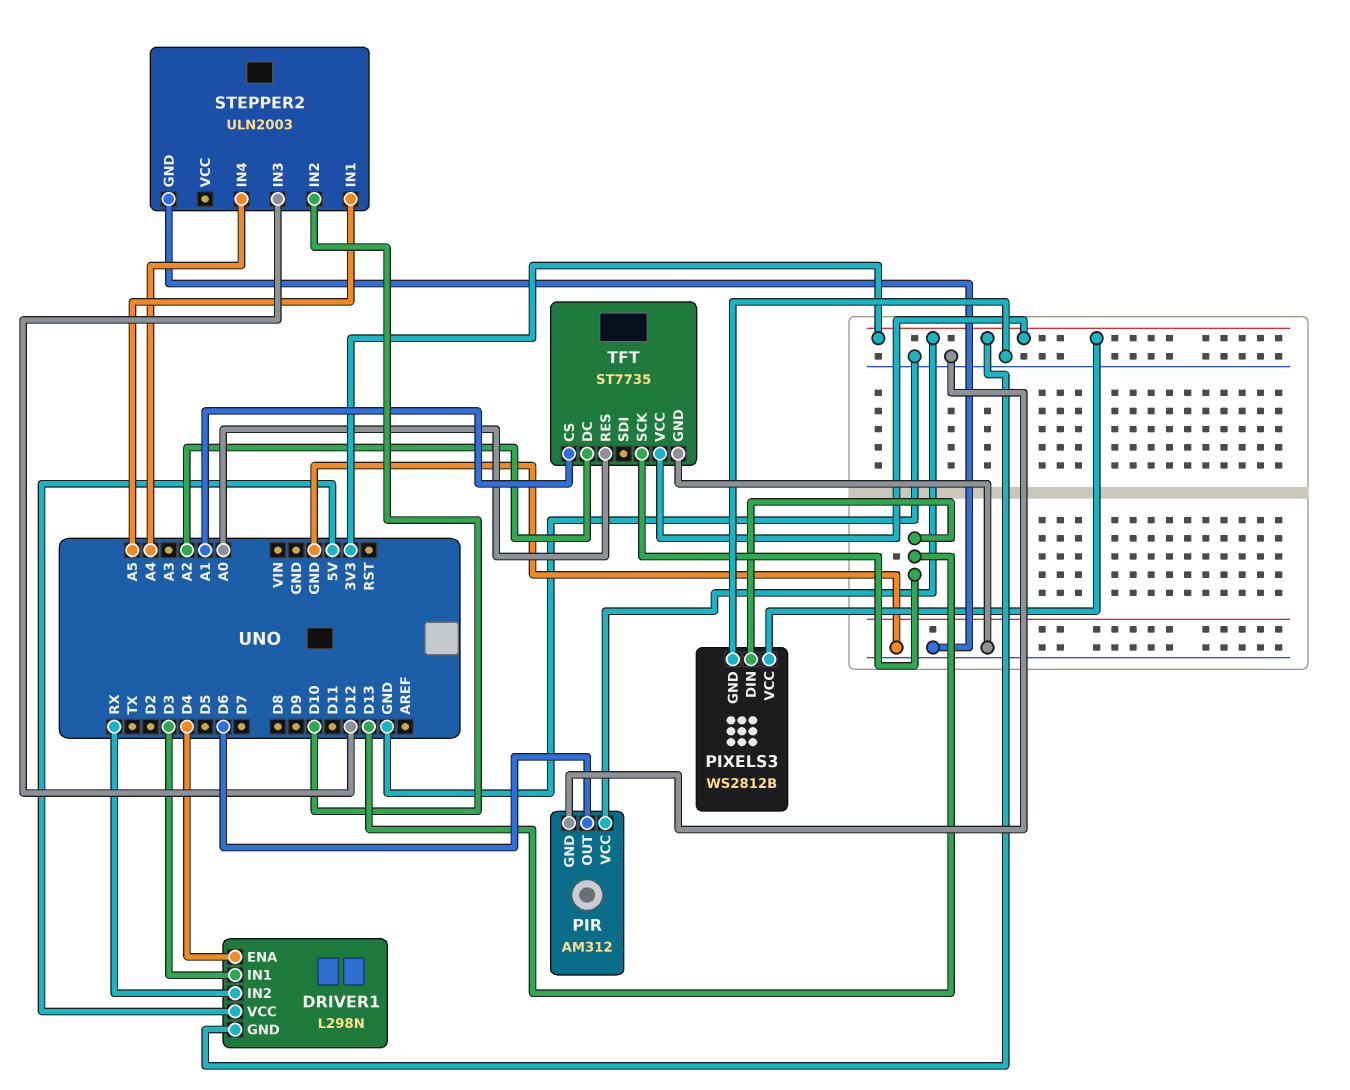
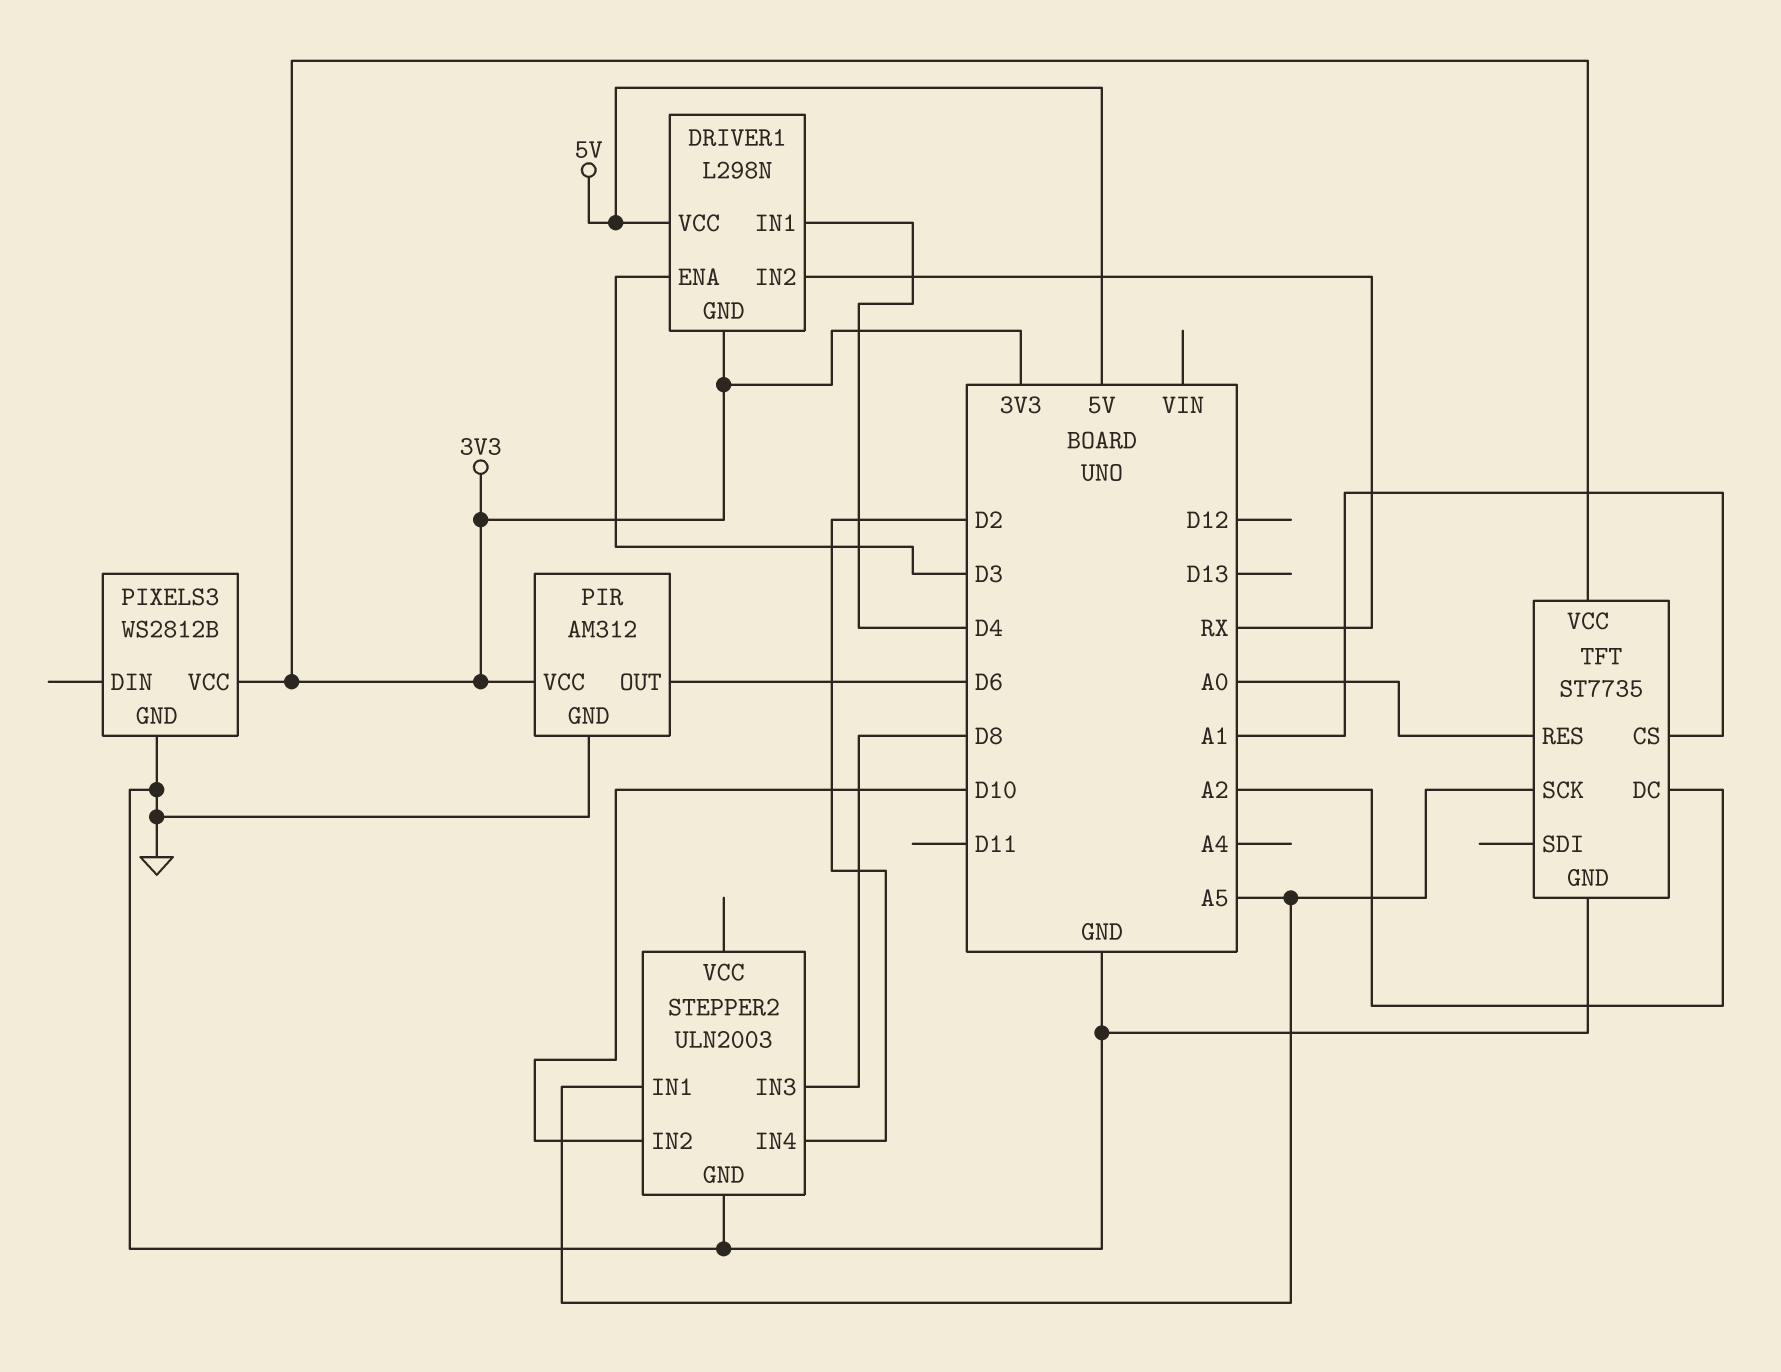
DRIVER1 pin ENA: D4 -> D3
DRIVER1 pin IN1: D3 -> D4
PIXELS3 pin DIN: D13 -> none
STEPPER2 pin IN3: D12 -> D8
STEPPER2 pin IN4: A4 -> D2
TFT pin SCK: D13 -> A5

